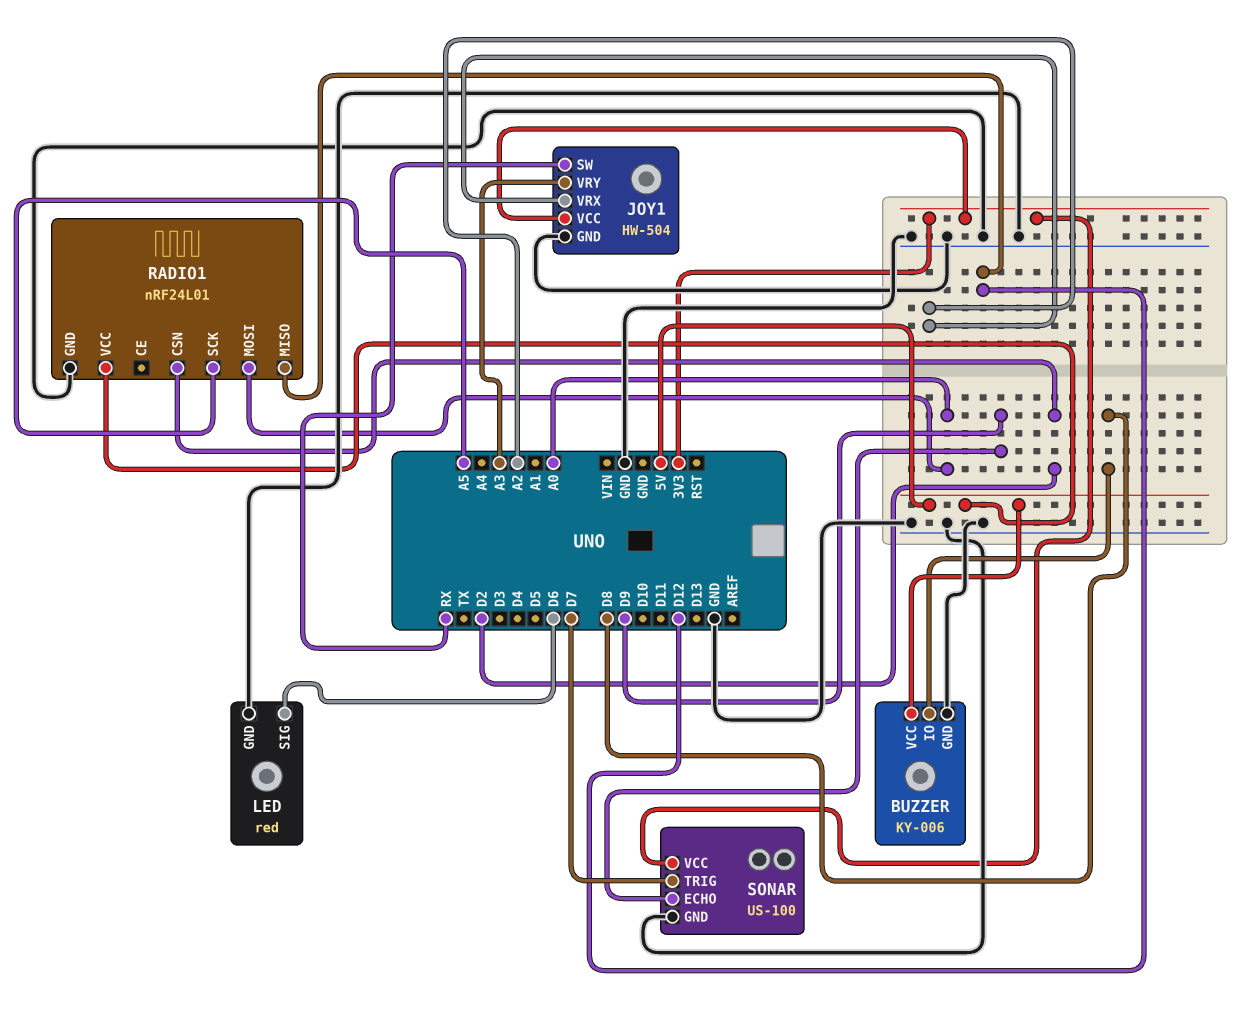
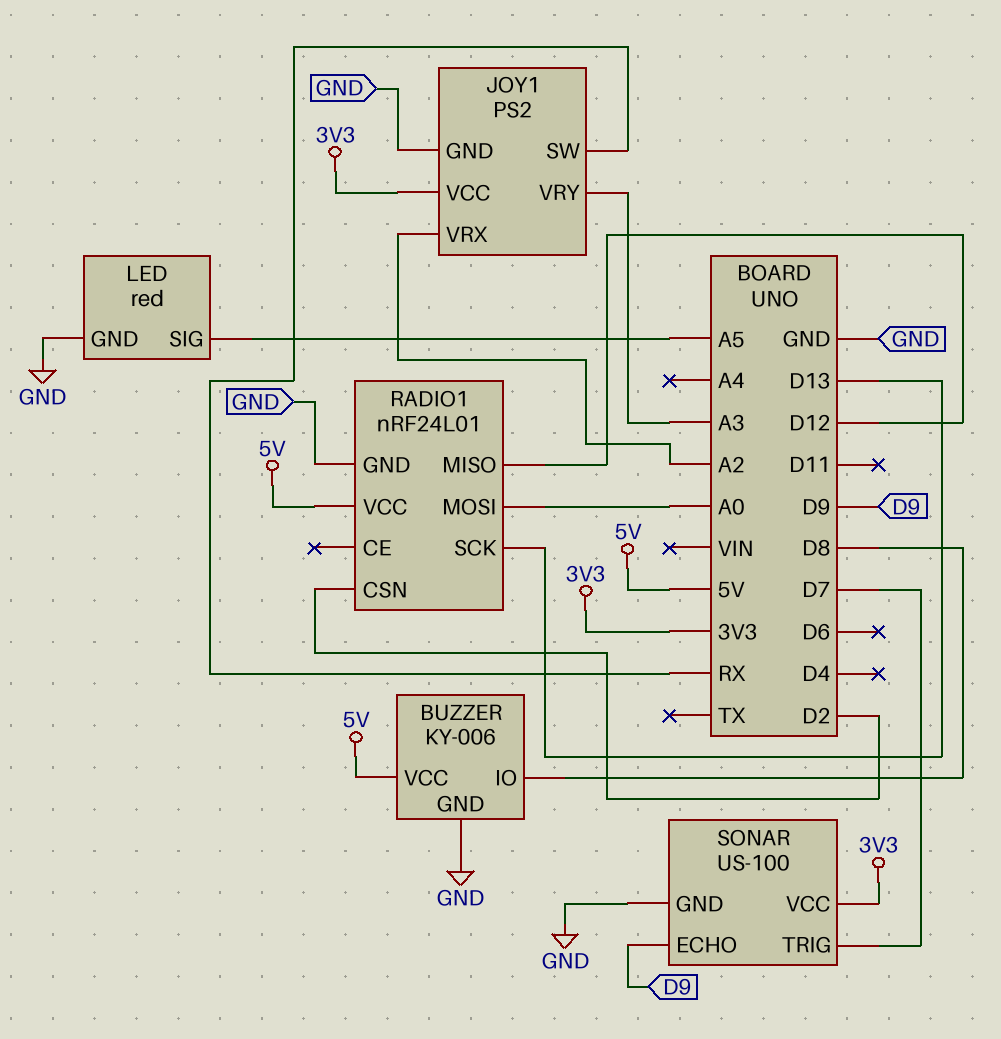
JOY1: HW-504 -> PS2
LED pin SIG: D6 -> A5
RADIO1 pin SCK: A5 -> D13

